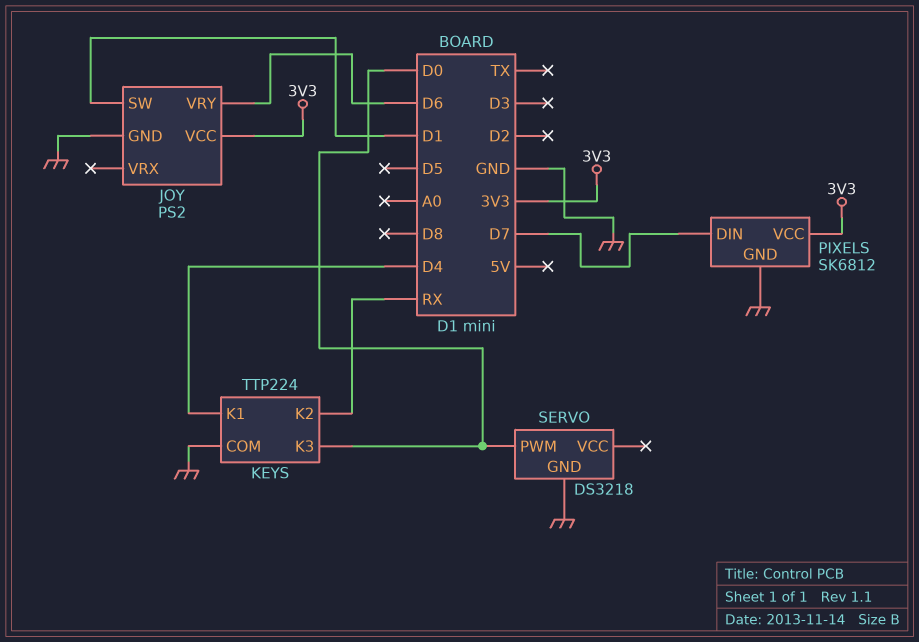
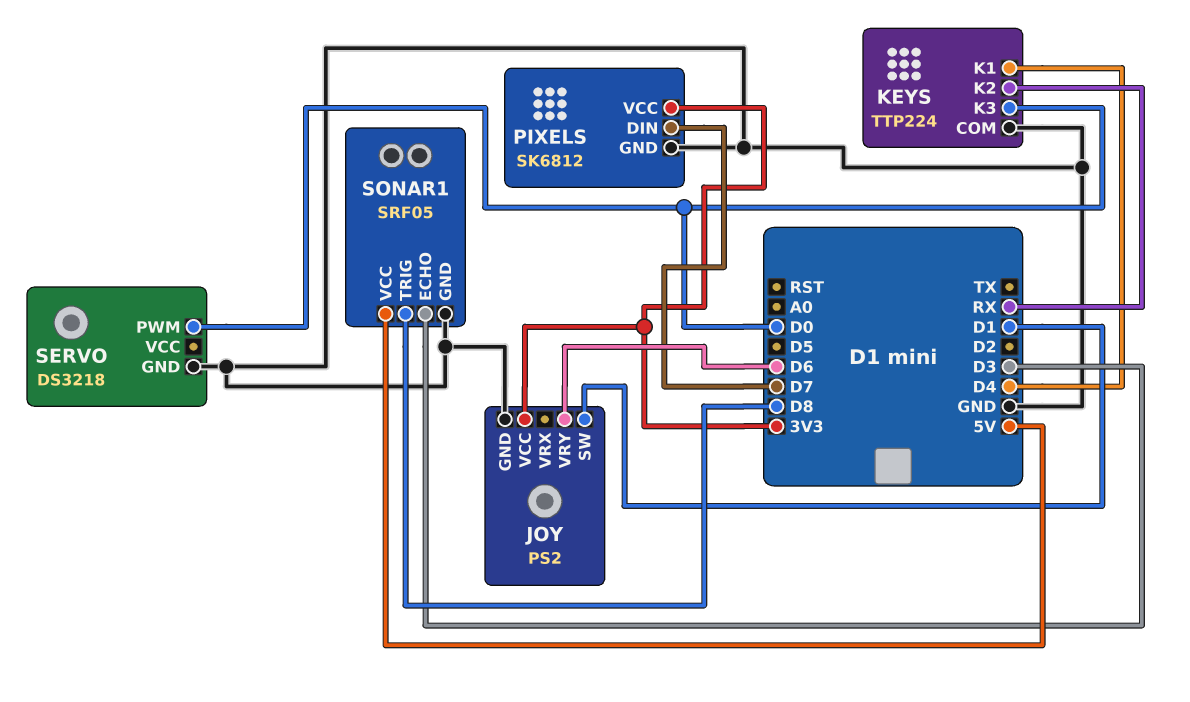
SONAR1: none -> SRF05
SONAR1 pin ECHO: none -> D3
SONAR1 pin GND: none -> GND
SONAR1 pin TRIG: none -> D8
SONAR1 pin VCC: none -> 5V

